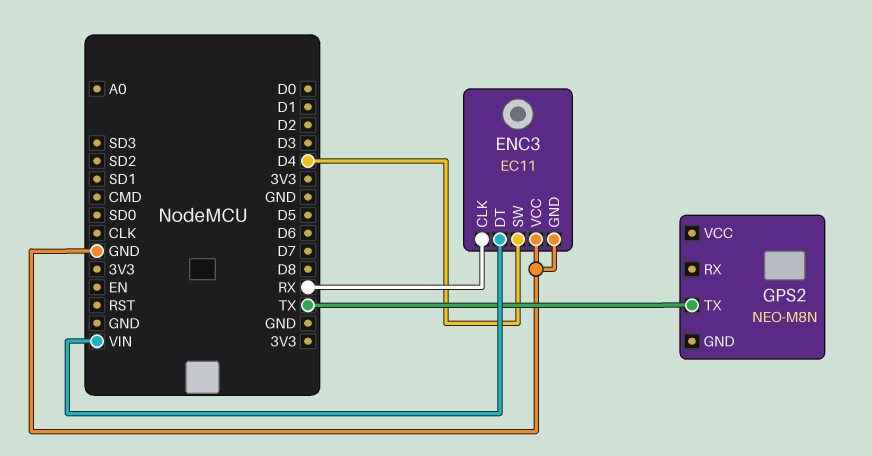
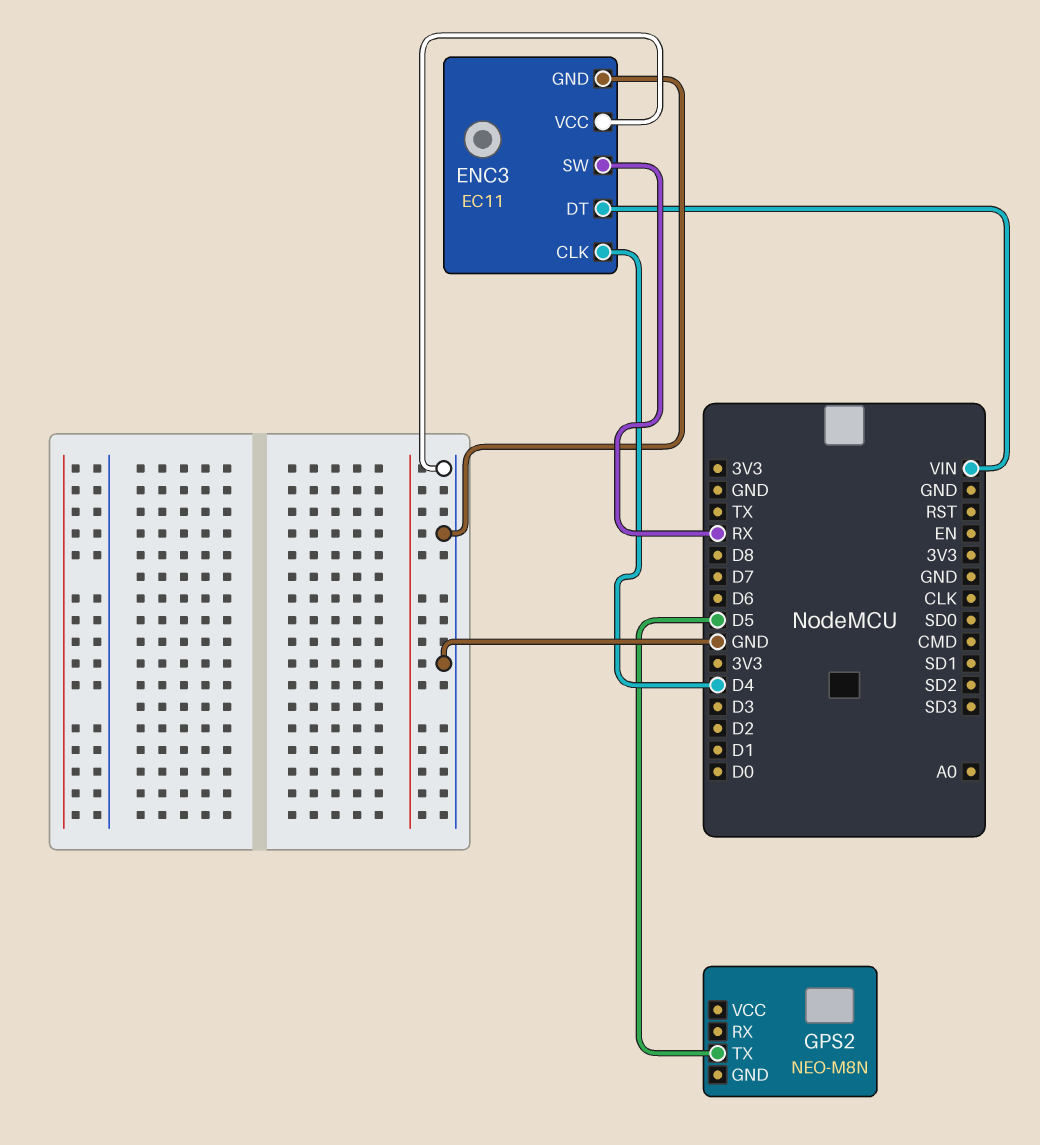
ENC3 pin CLK: RX -> D4
ENC3 pin SW: D4 -> RX
GPS2 pin TX: TX -> D5

